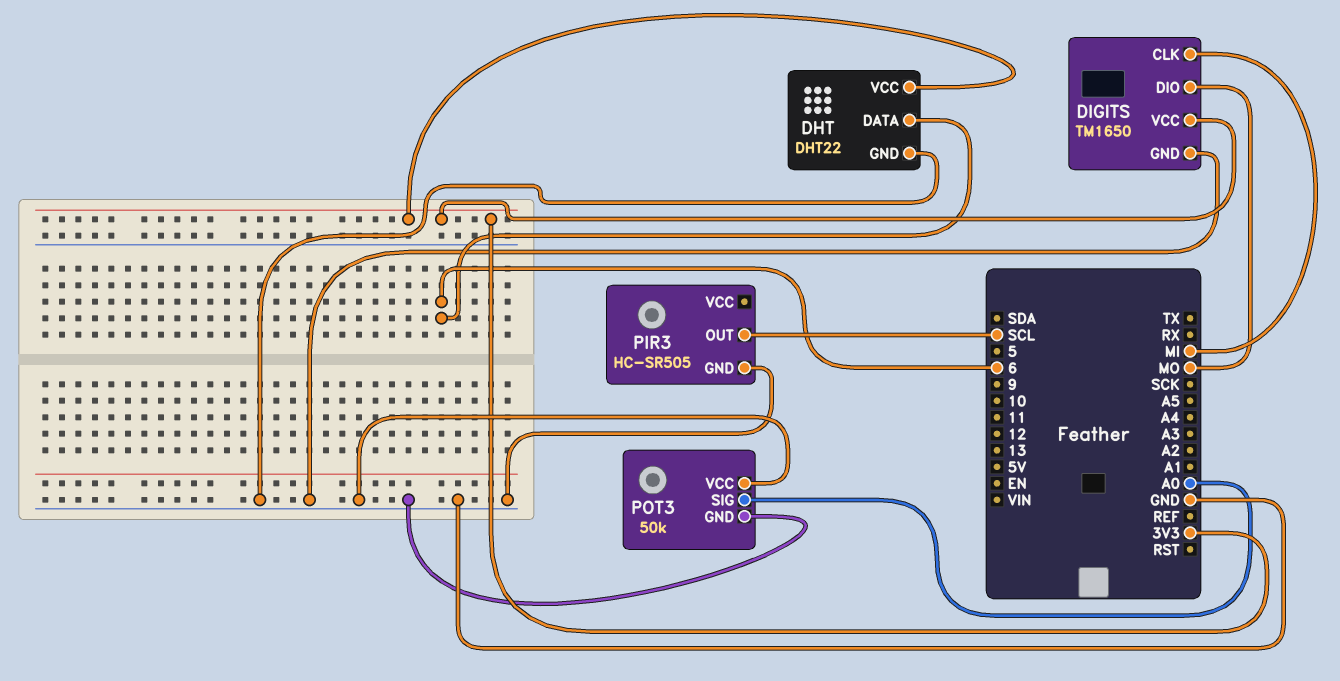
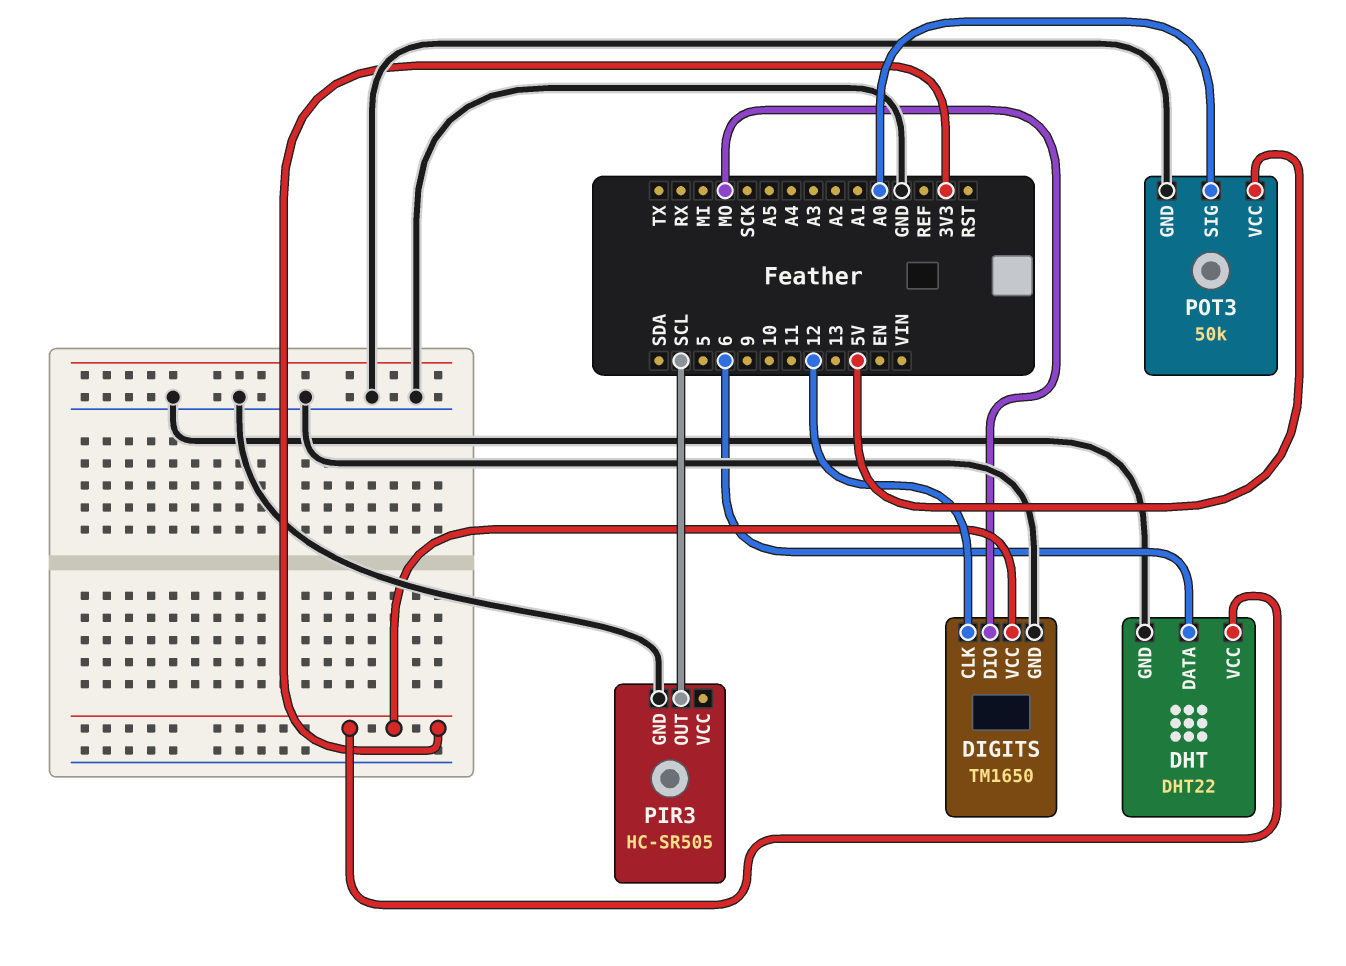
DIGITS pin CLK: MI -> 12
POT3 pin VCC: GND -> 5V

